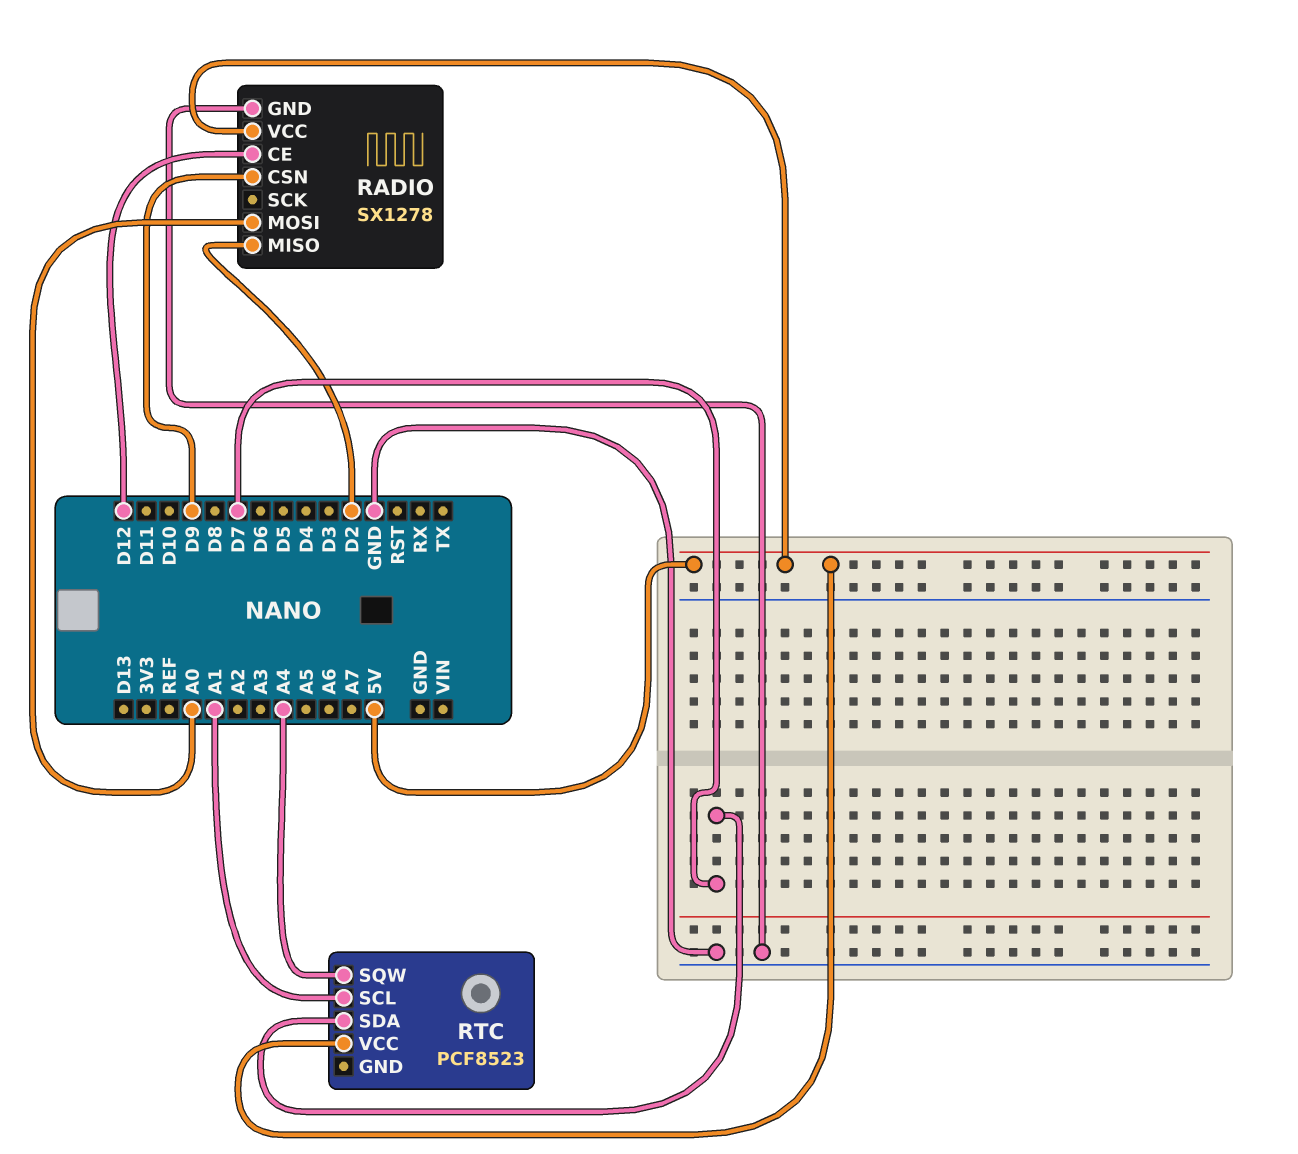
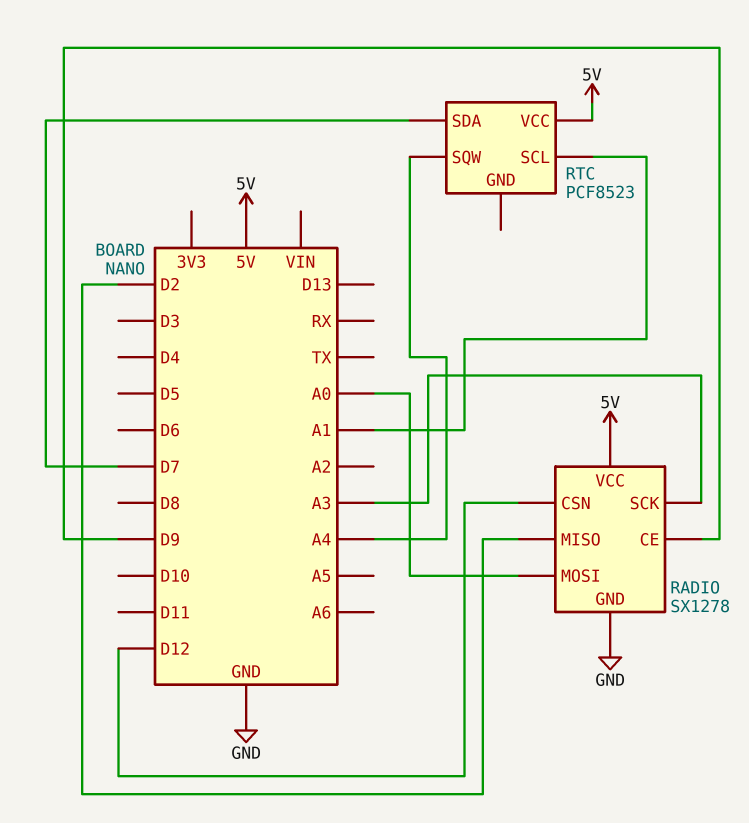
RADIO pin CE: D12 -> D9
RADIO pin CSN: D9 -> D12
RADIO pin SCK: none -> A3

